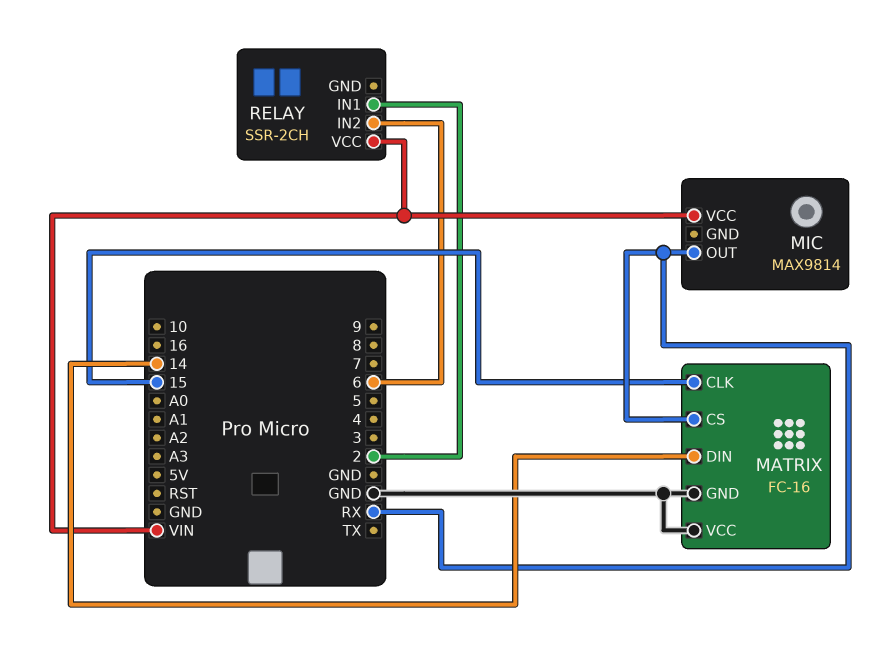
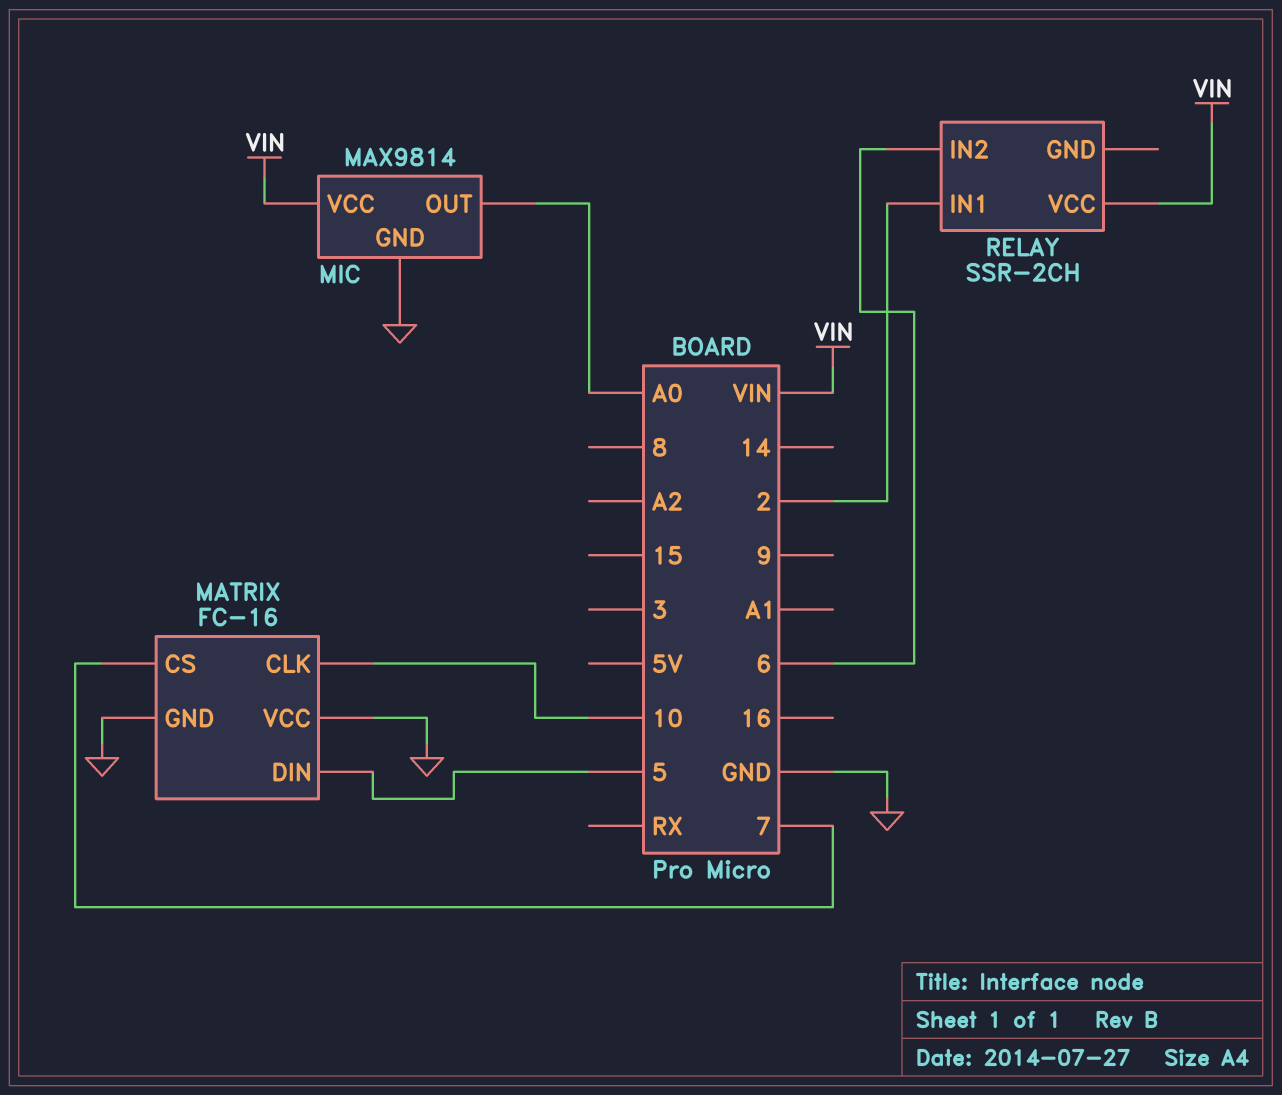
MATRIX pin CLK: 15 -> 10
MATRIX pin CS: RX -> 7
MATRIX pin DIN: 14 -> 5
MIC pin GND: none -> GND
MIC pin OUT: RX -> A0

